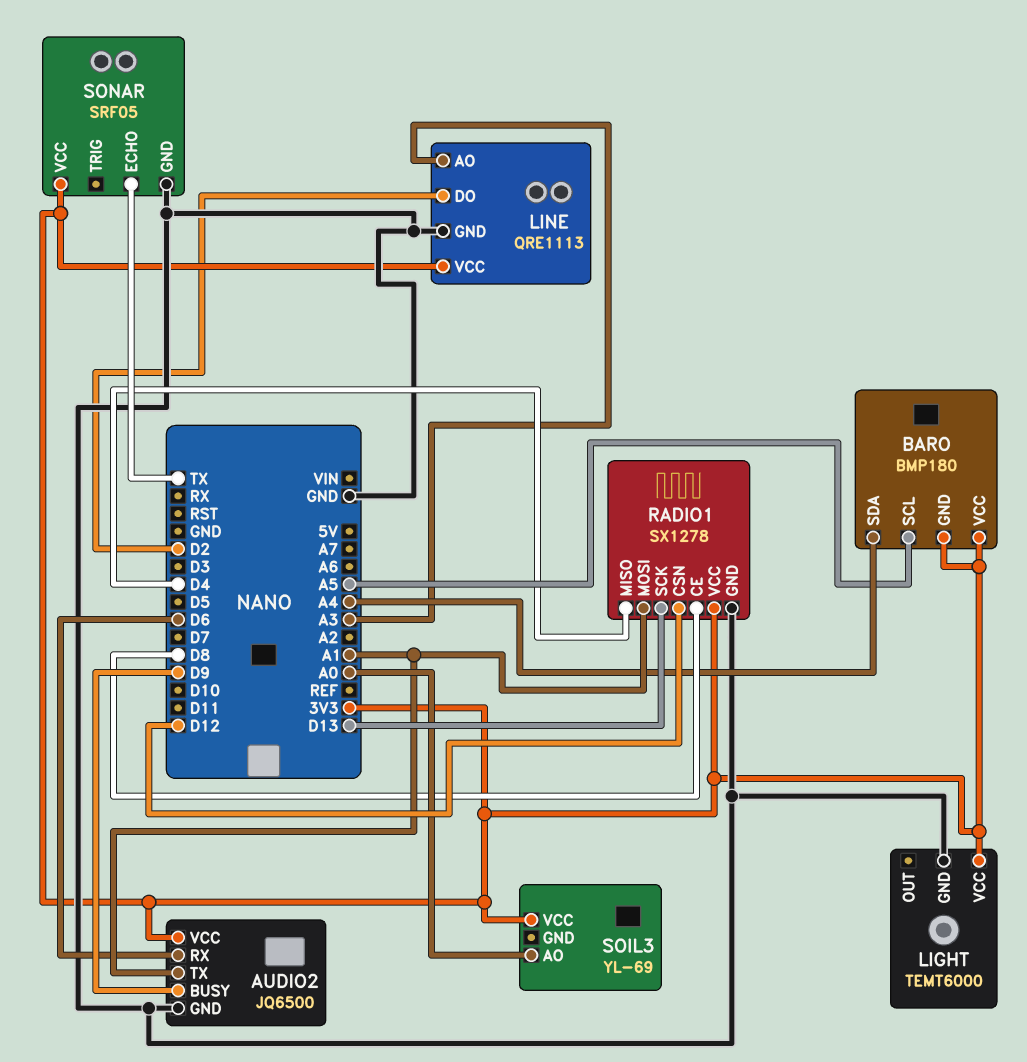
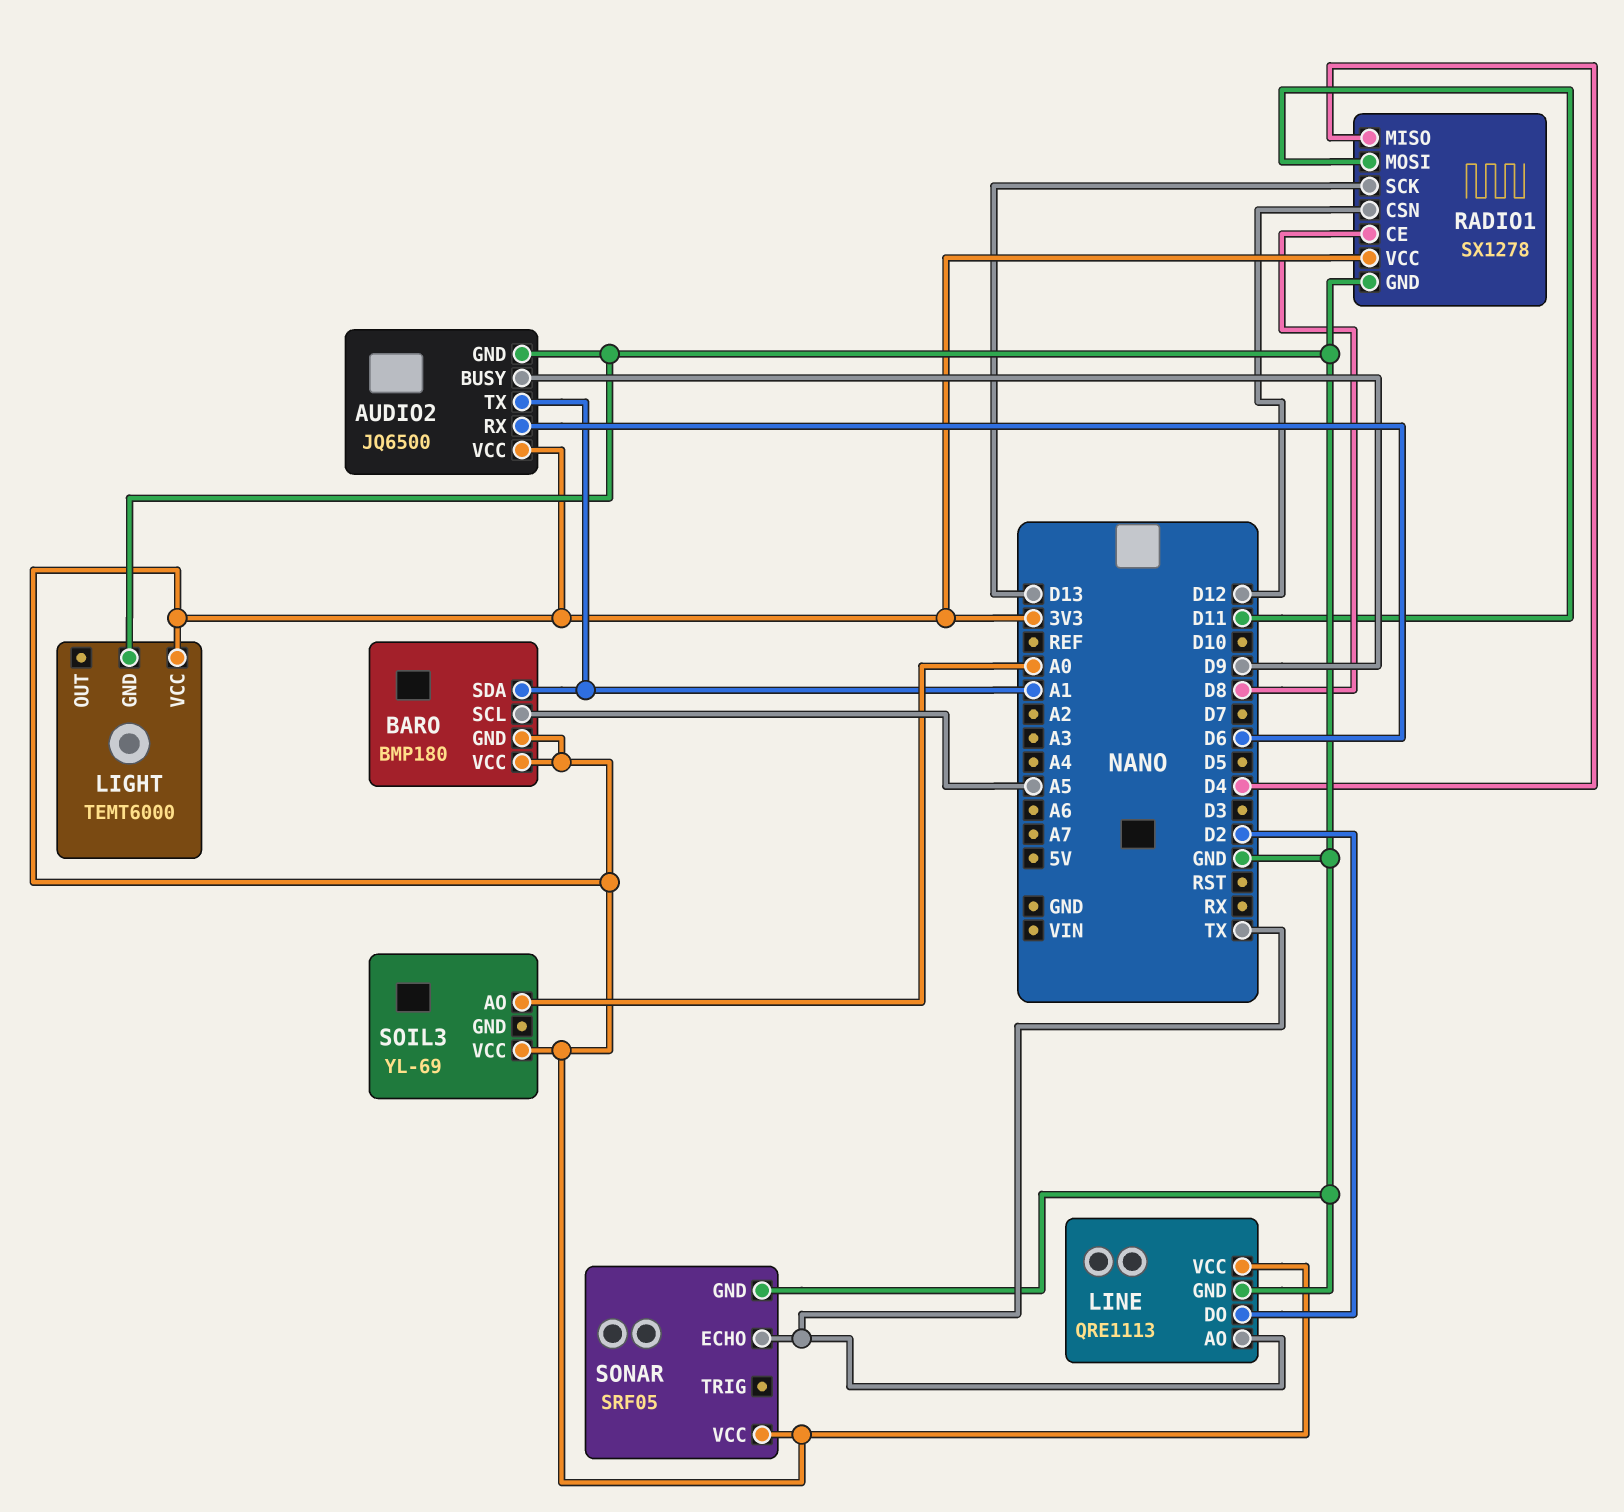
BARO pin SDA: A4 -> A1
LINE pin AO: A3 -> TX
RADIO1 pin MOSI: A1 -> D11

